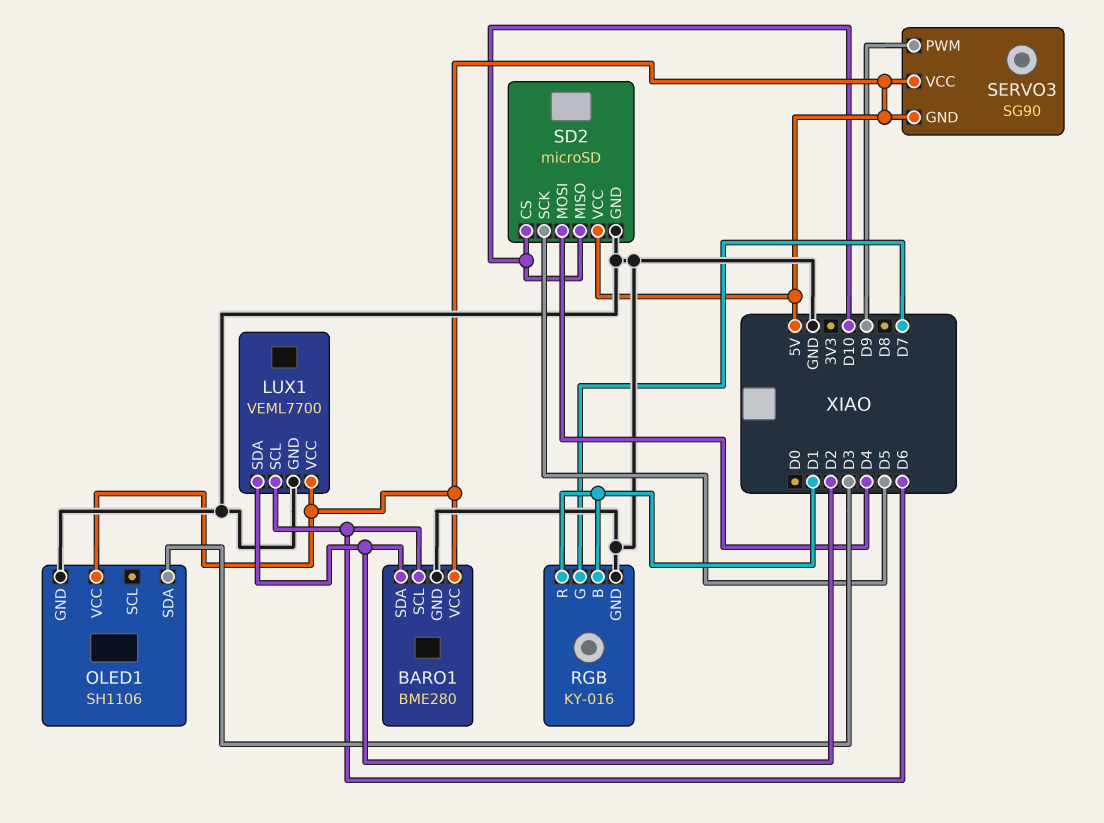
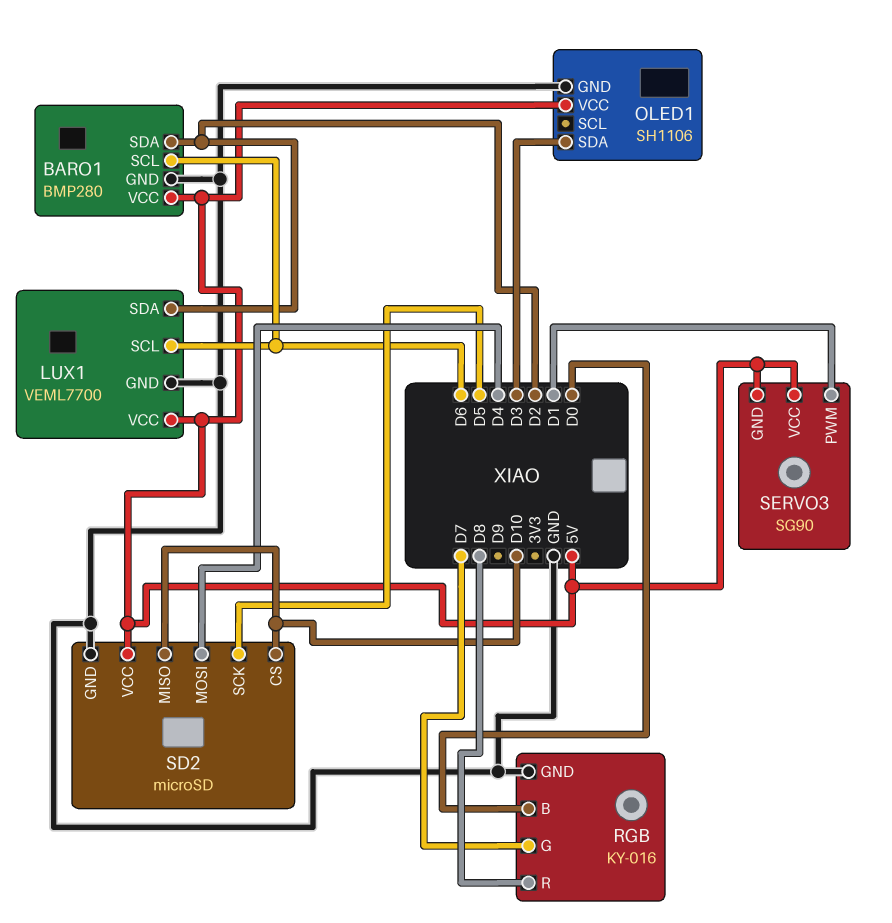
BARO1: BME280 -> BMP280
RGB pin B: D1 -> D0
RGB pin R: D1 -> D8
SERVO3 pin PWM: D9 -> D1

